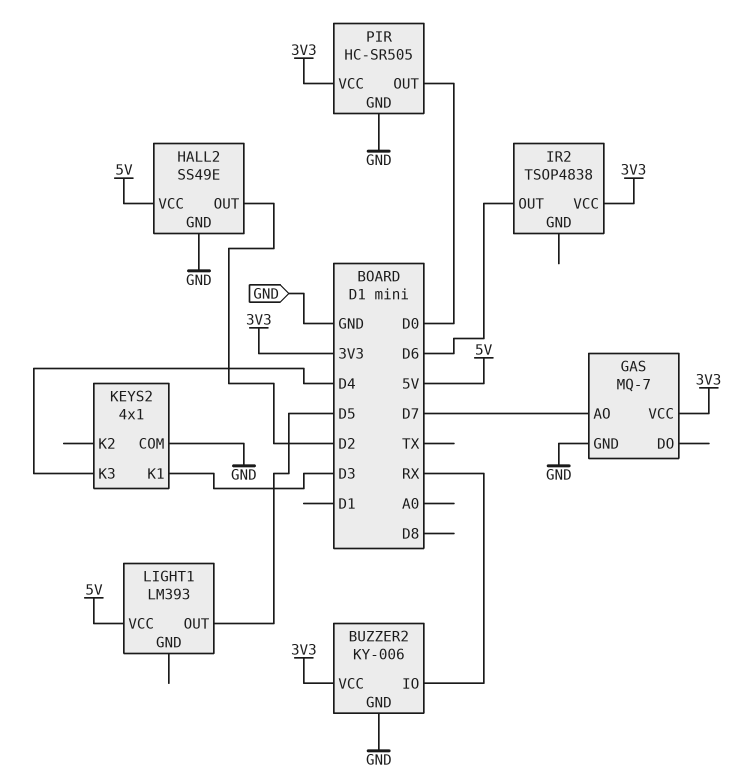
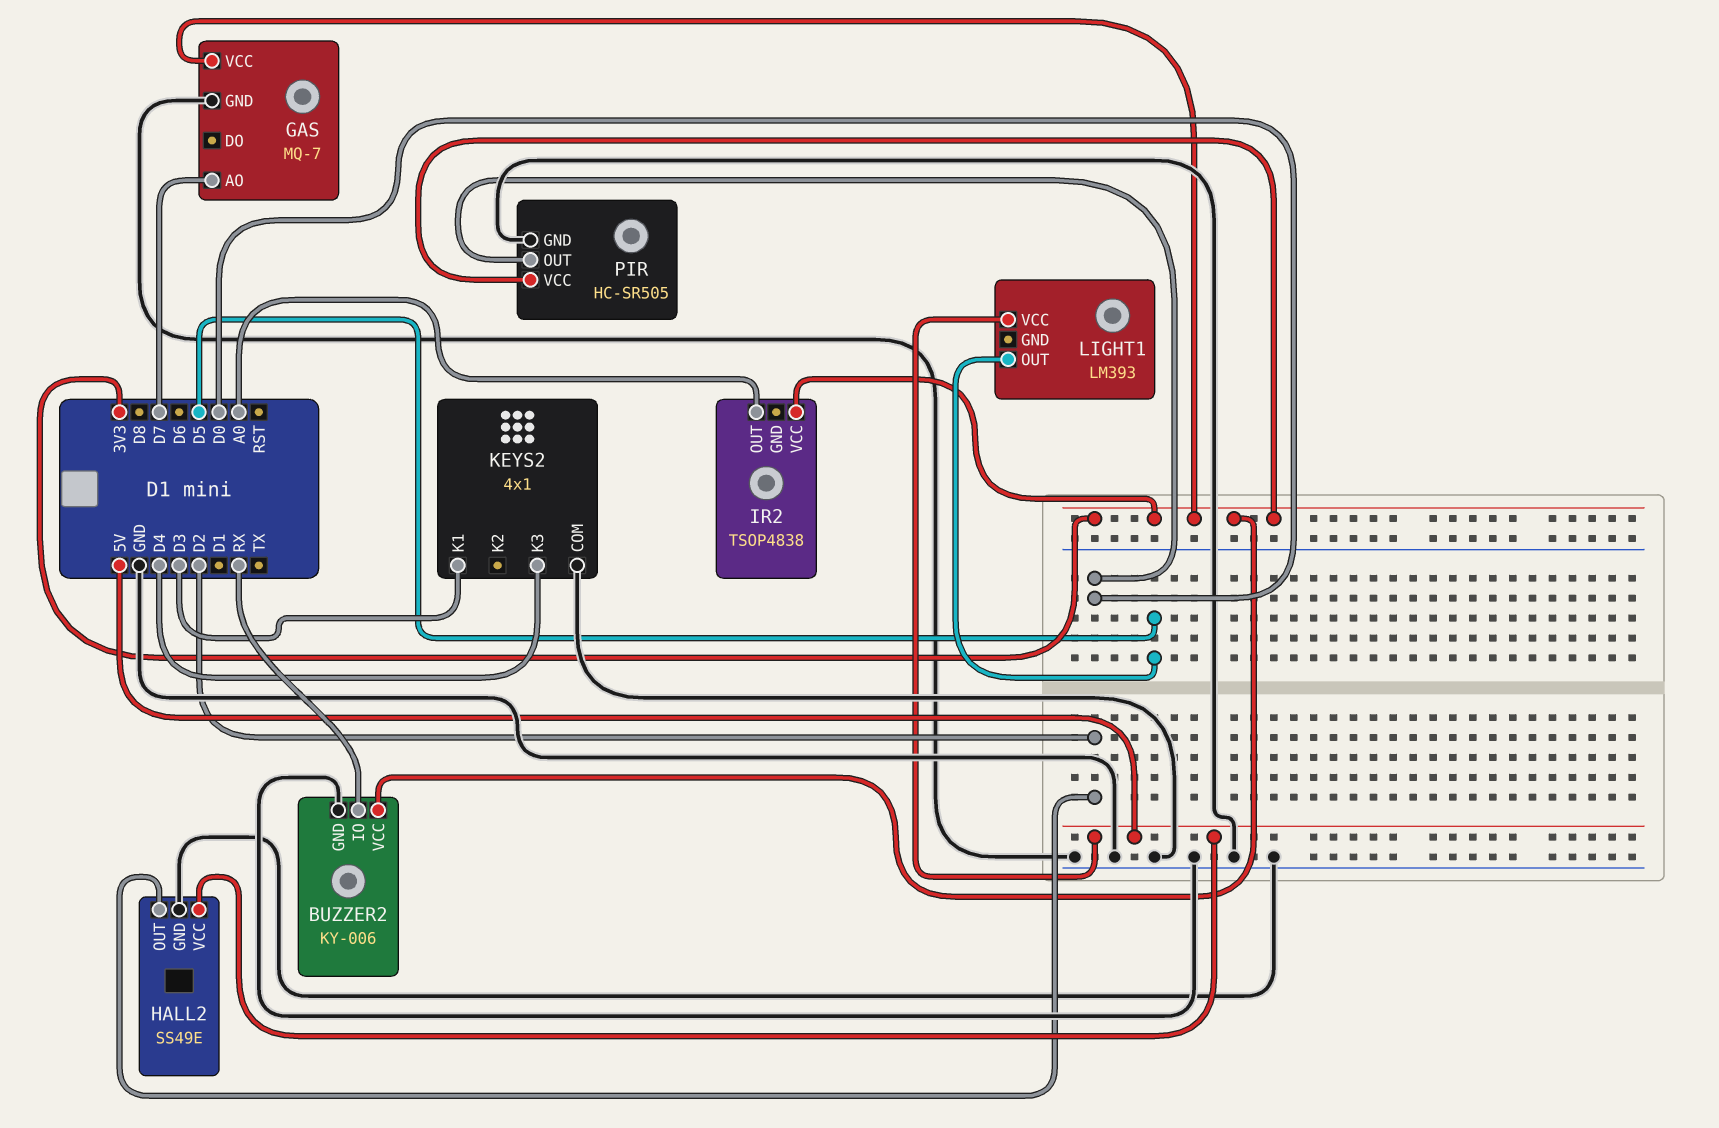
IR2 pin OUT: D6 -> A0

